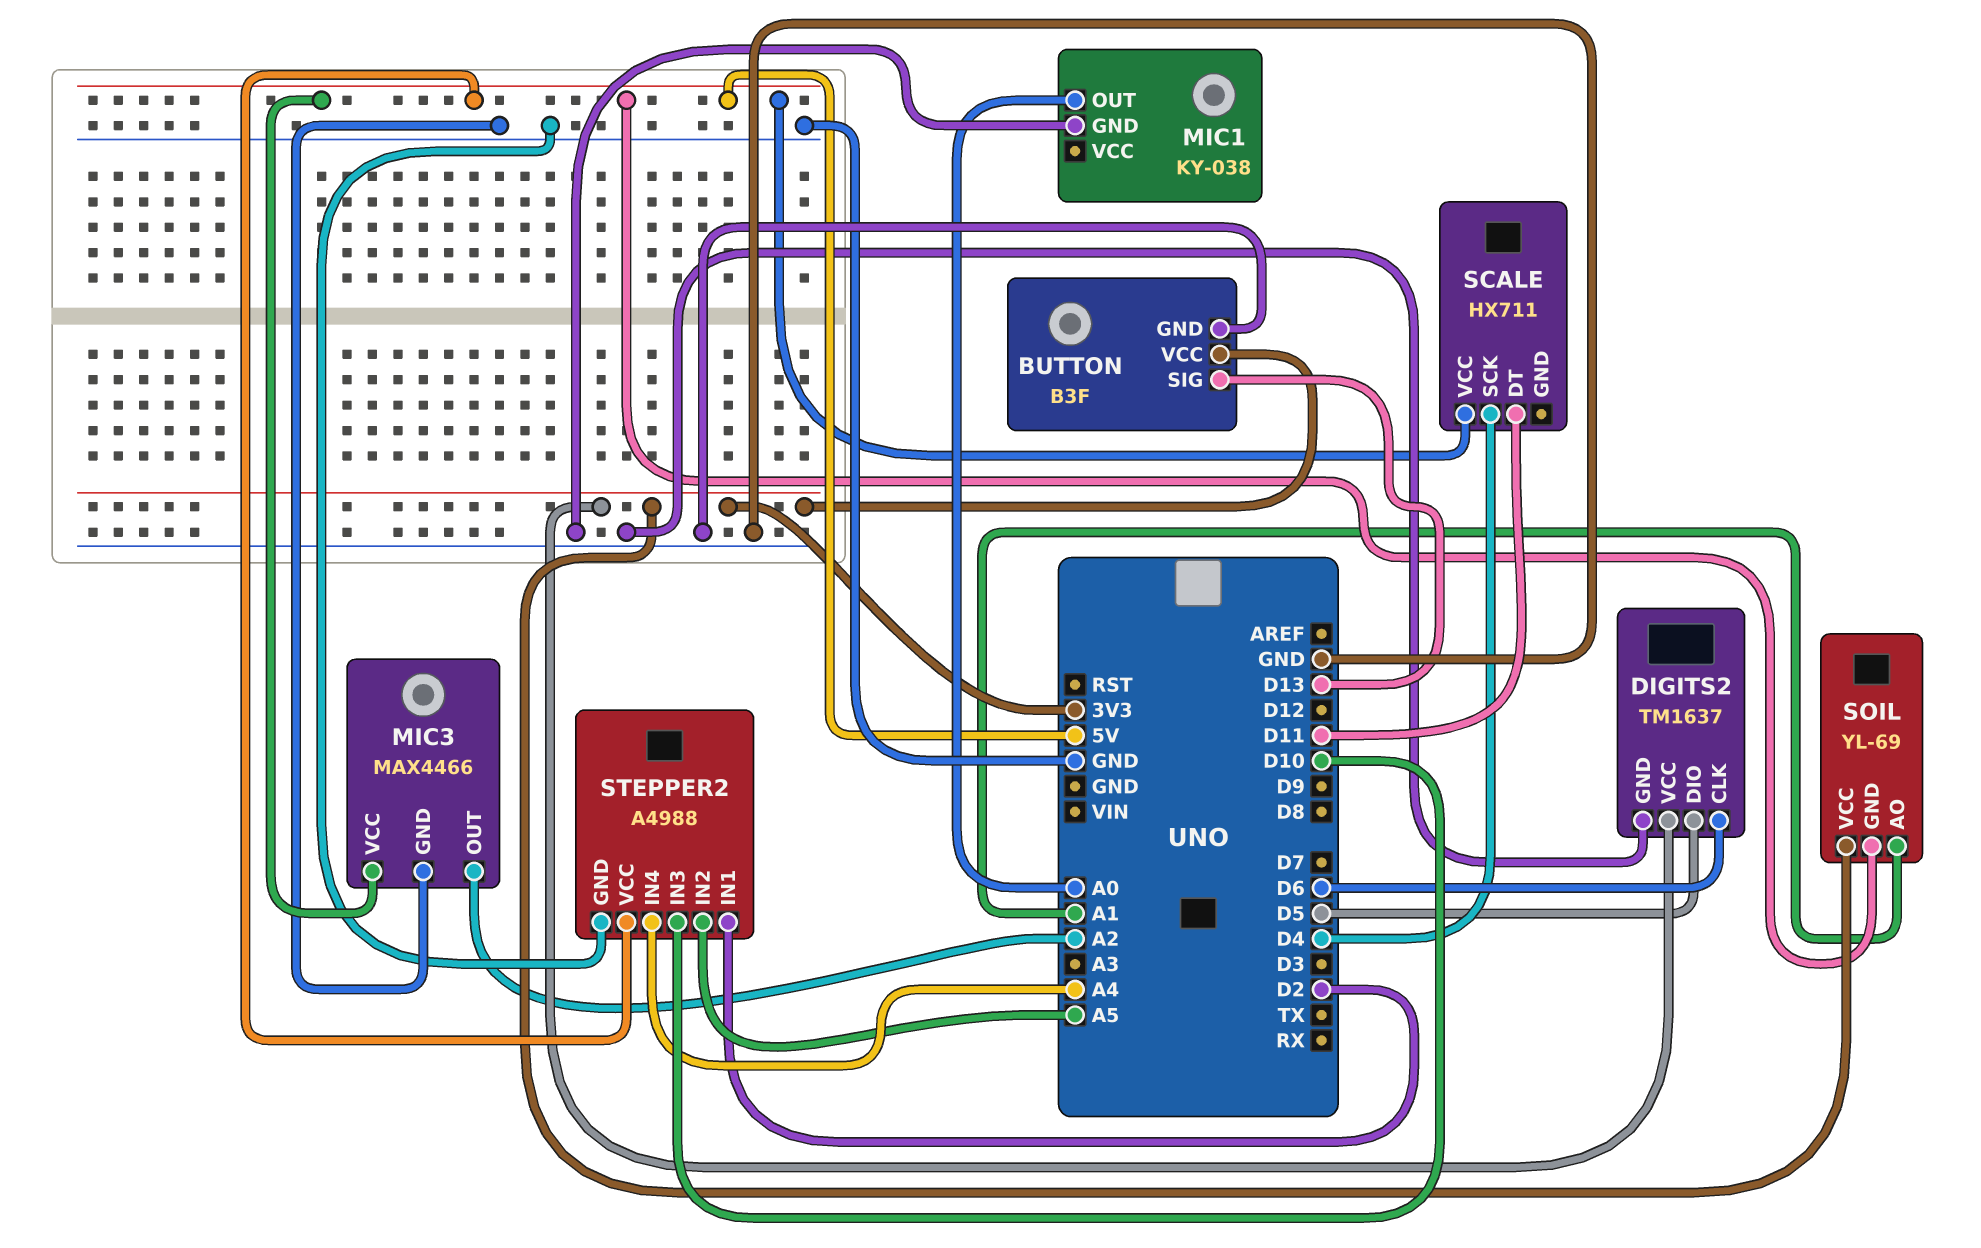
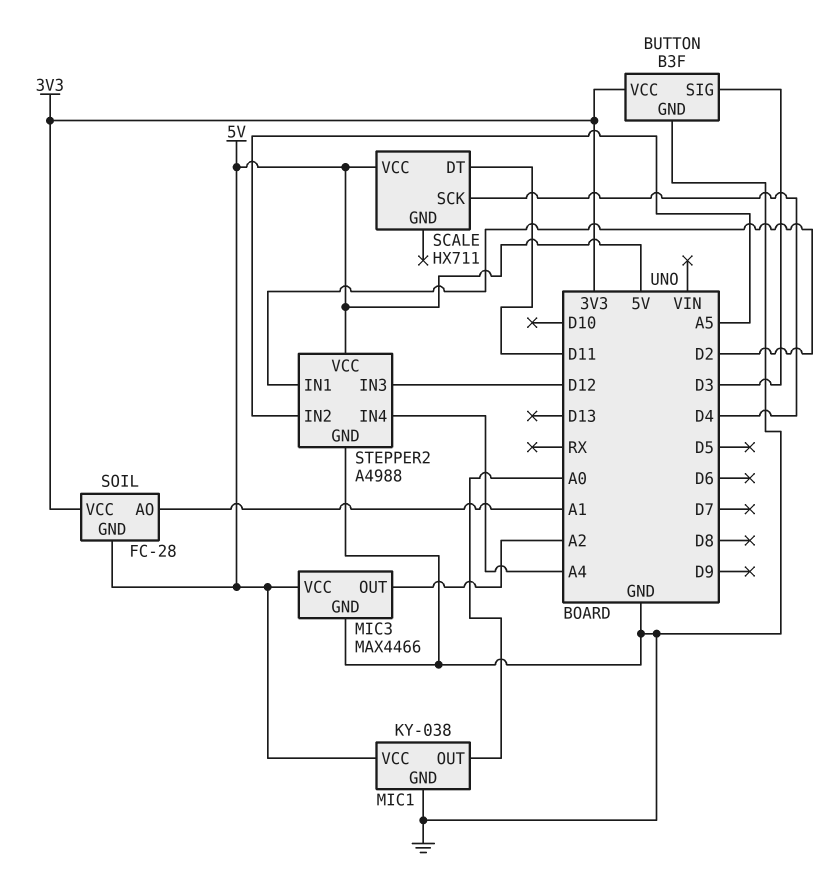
BUTTON pin SIG: D13 -> D3
DIGITS2: TM1637 -> none
DIGITS2 pin CLK: D6 -> none
DIGITS2 pin DIO: D5 -> none
DIGITS2 pin GND: GND -> none
DIGITS2 pin VCC: 3V3 -> none
MIC1 pin VCC: none -> 5V
SOIL: YL-69 -> FC-28
STEPPER2 pin IN3: D10 -> D12

